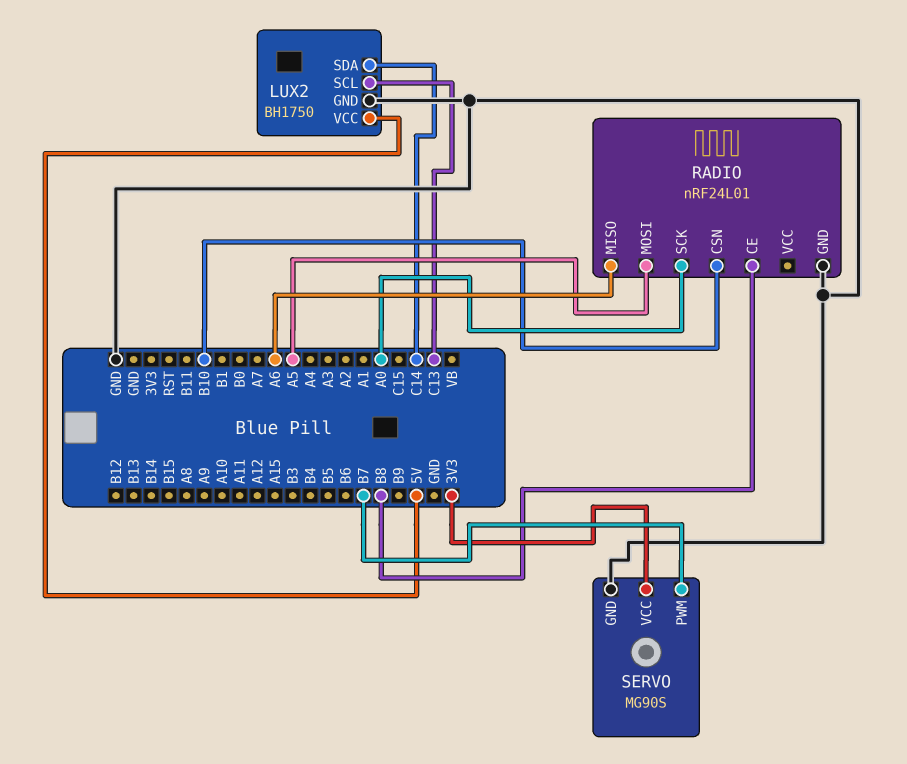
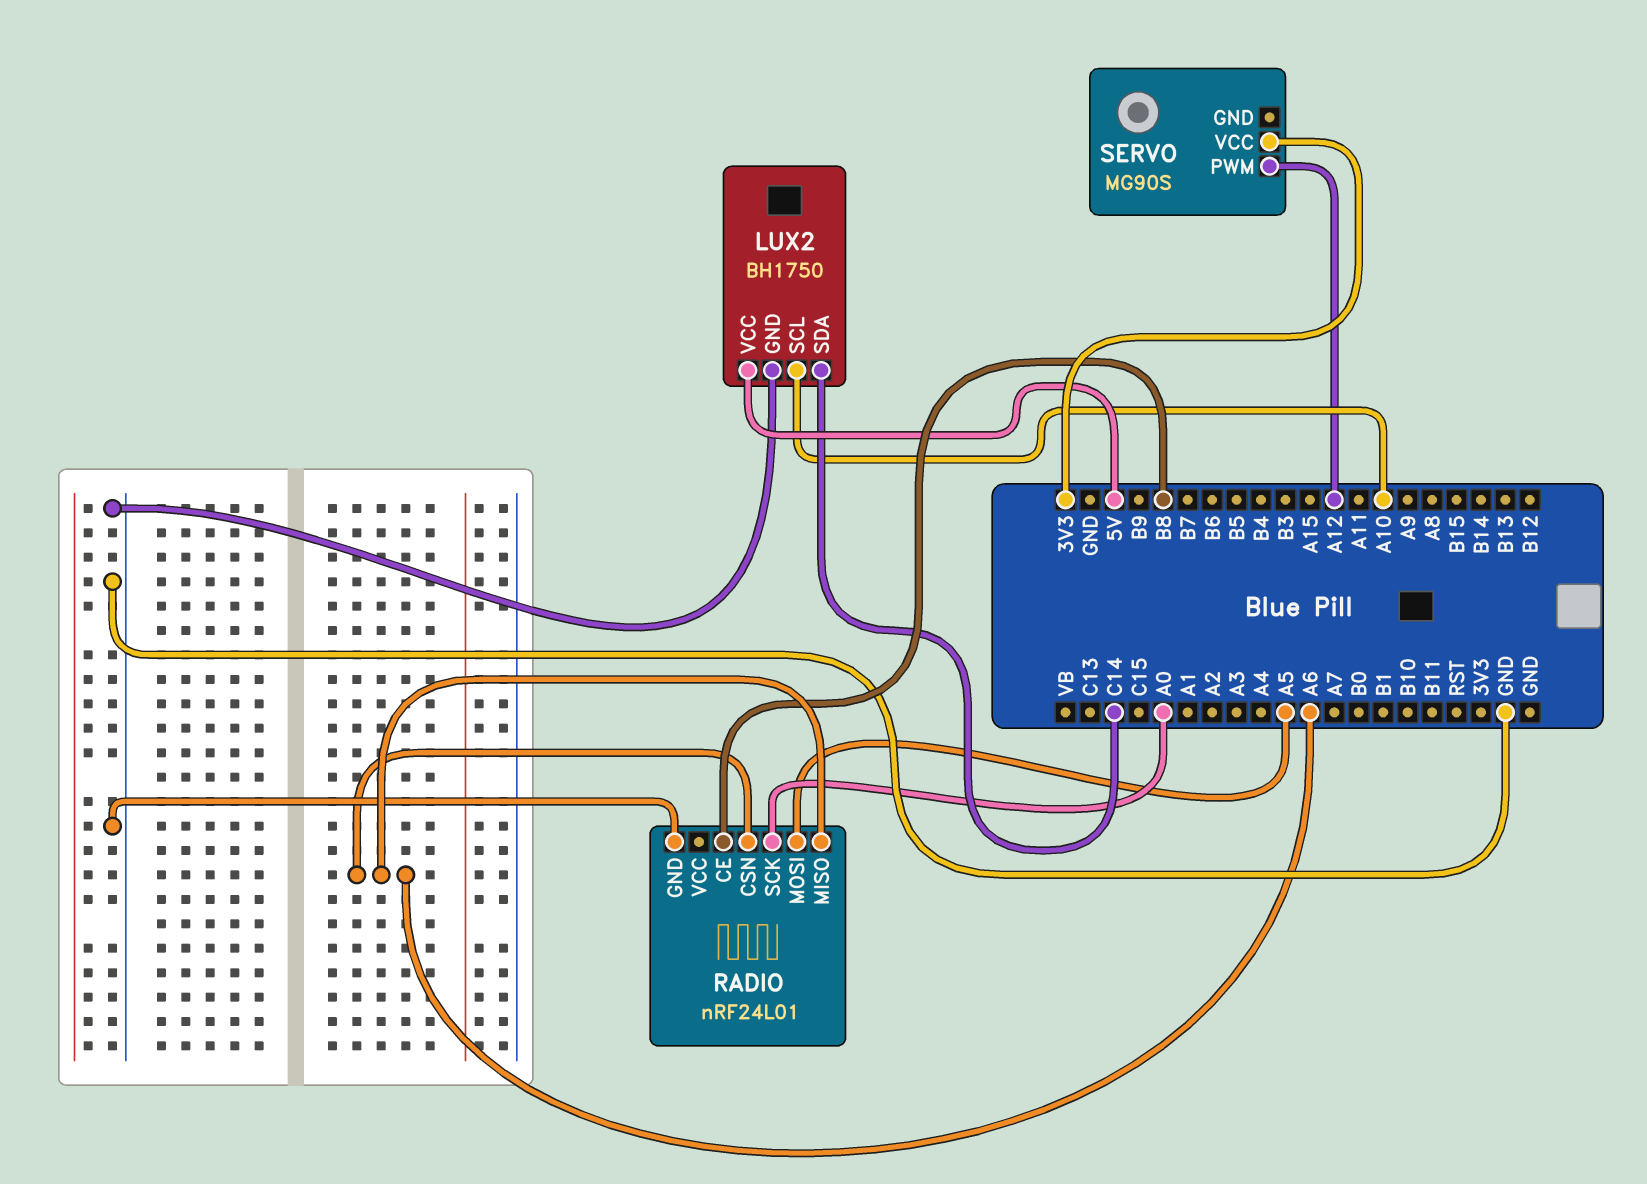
LUX2 pin SCL: C13 -> A10
RADIO pin CSN: B10 -> A6
SERVO pin GND: GND -> none
SERVO pin PWM: B7 -> A12

